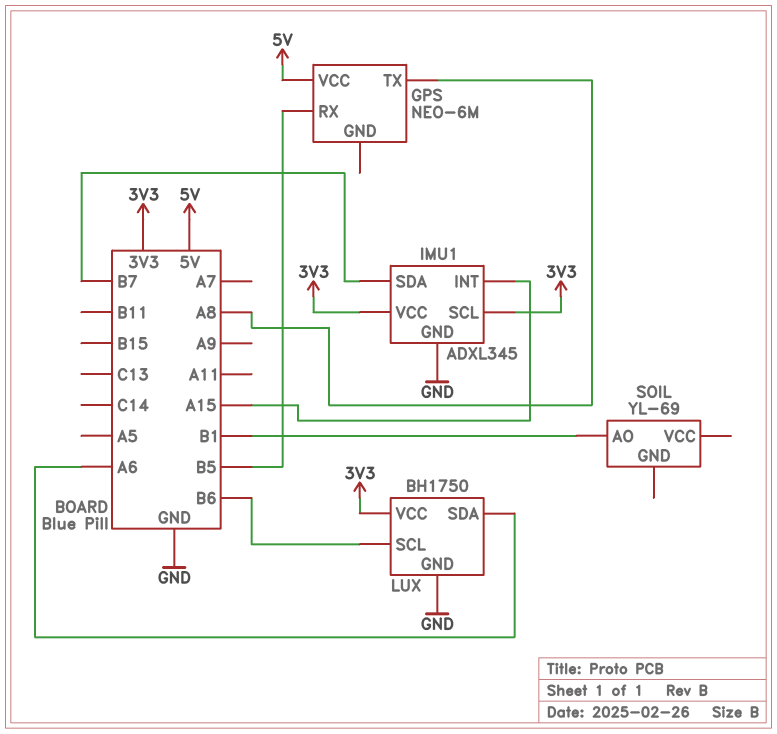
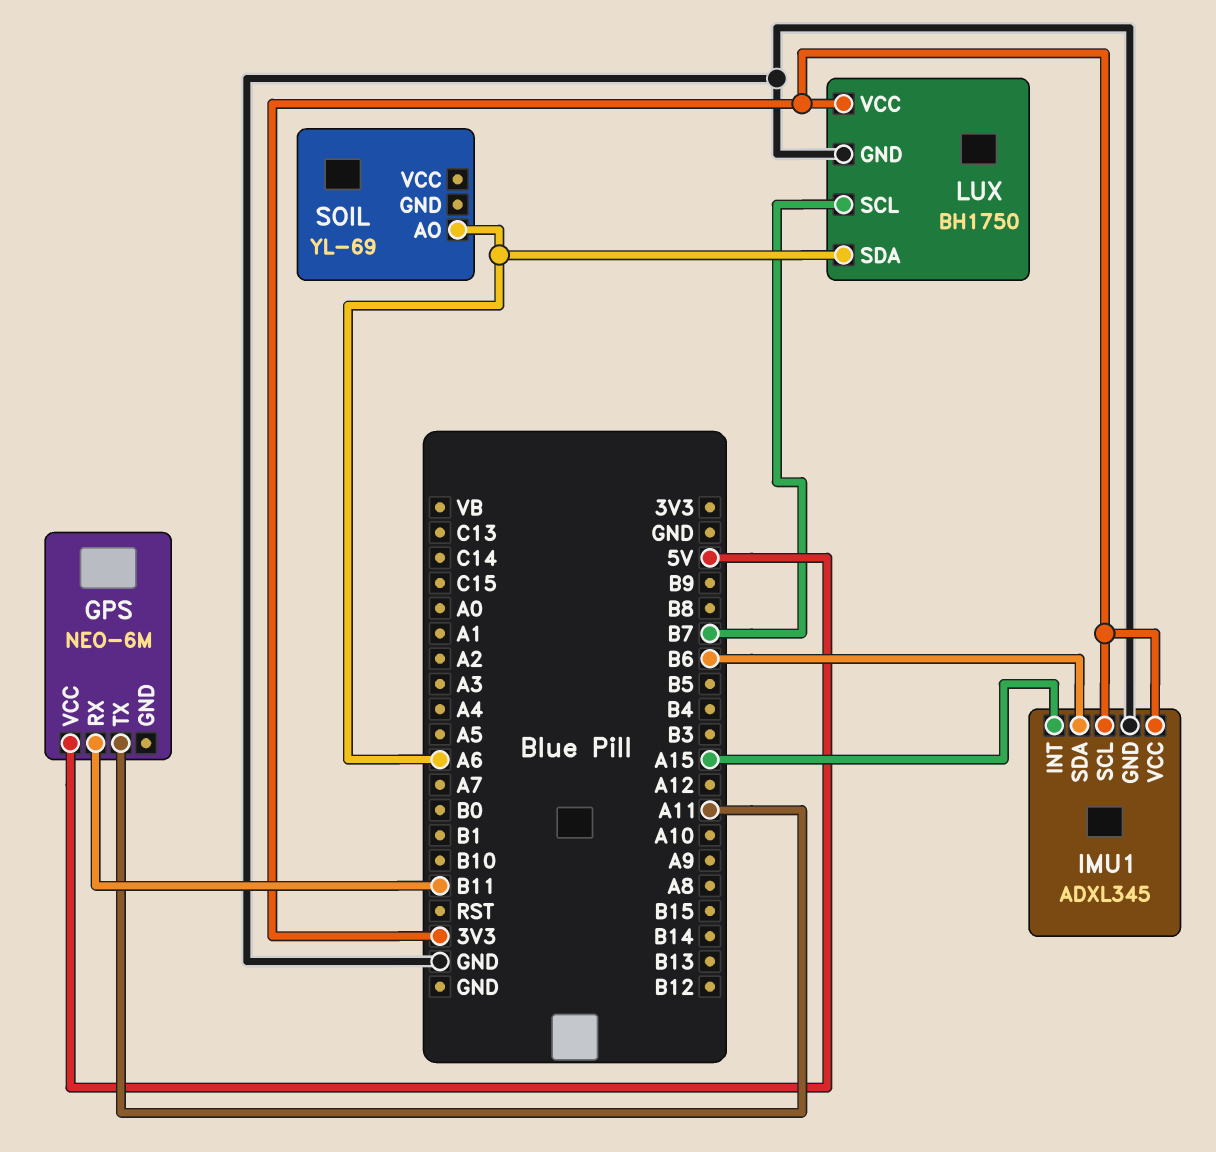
GPS pin RX: B5 -> B11
GPS pin TX: A8 -> A11
IMU1 pin SDA: B7 -> B6
LUX pin SCL: B6 -> B7
SOIL pin AO: B1 -> A6

